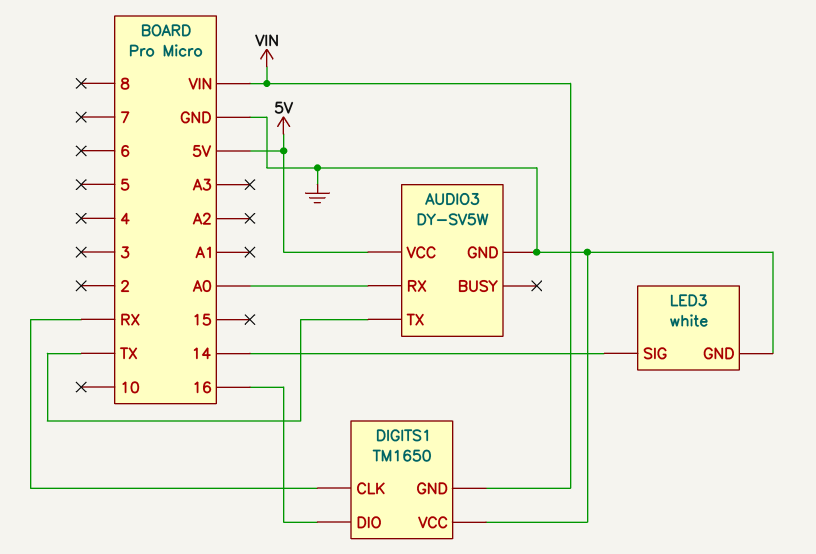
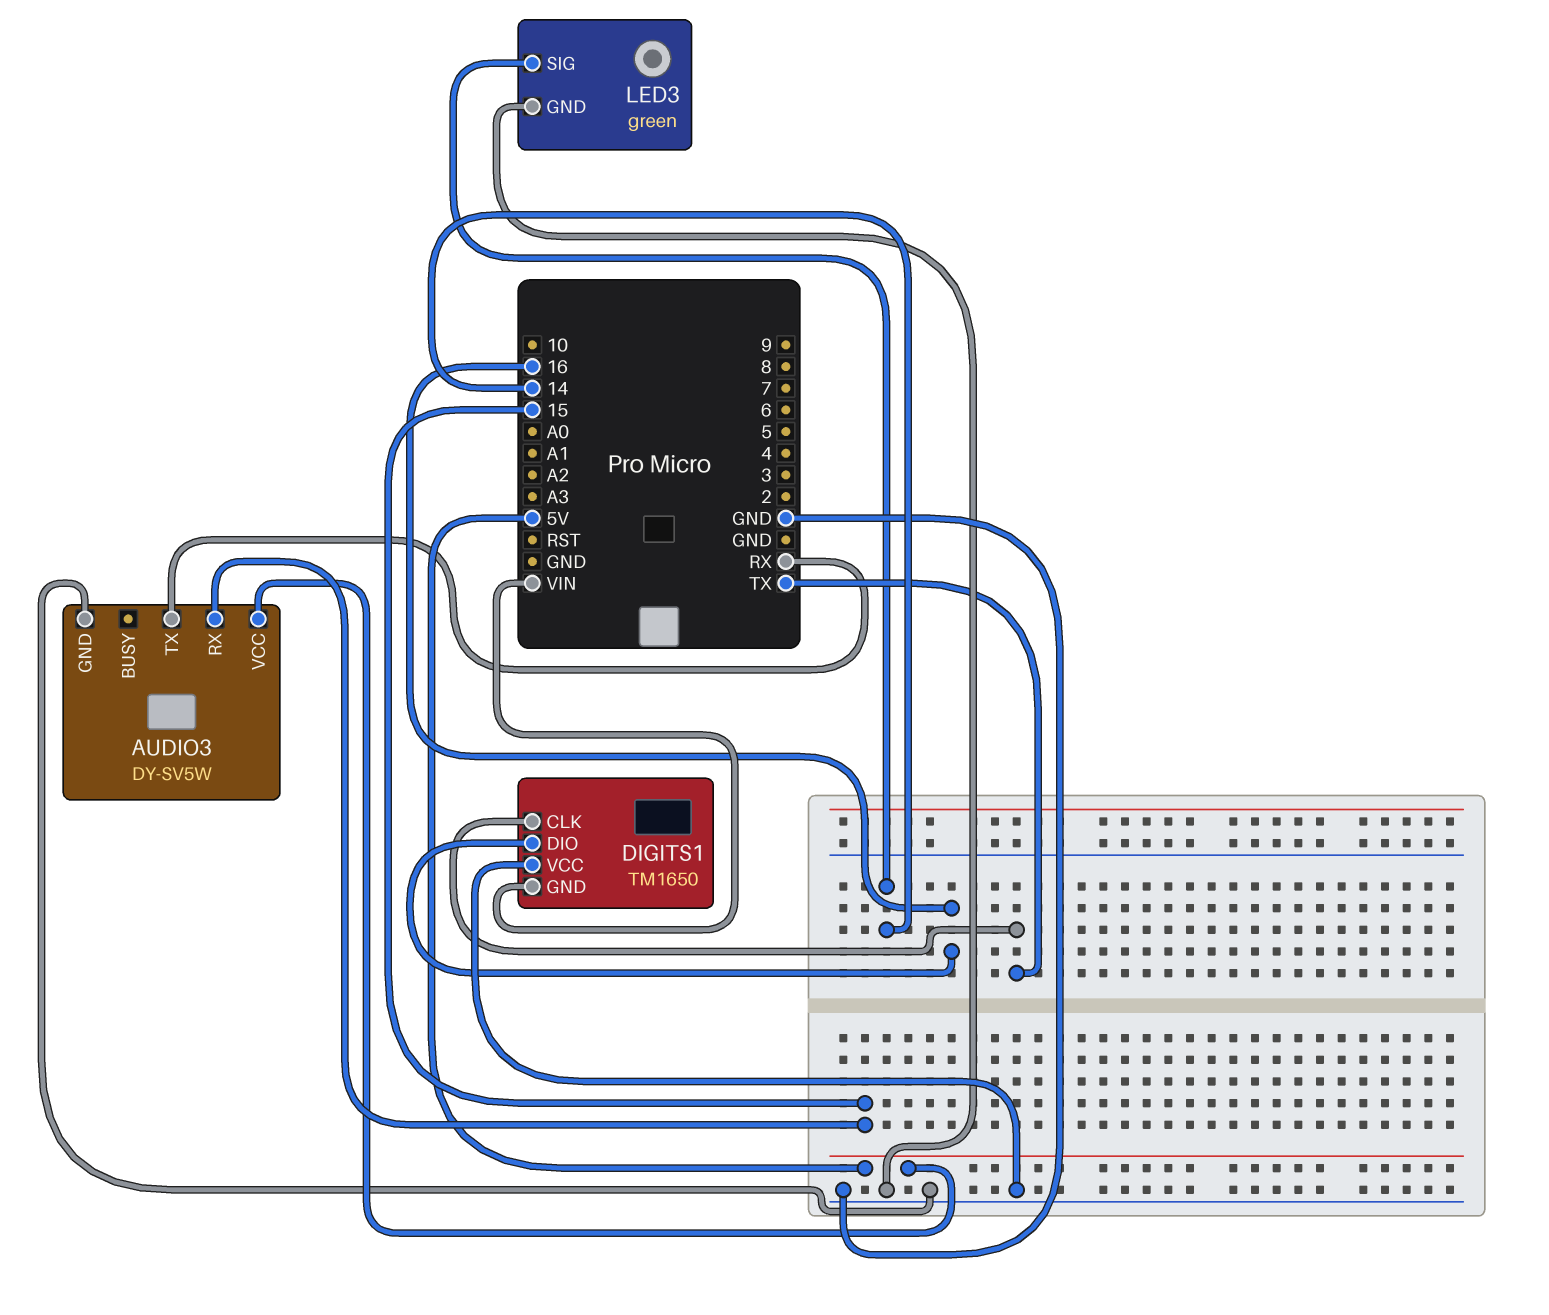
AUDIO3 pin RX: A0 -> 15
AUDIO3 pin TX: TX -> RX
DIGITS1 pin CLK: RX -> TX
LED3: white -> green

